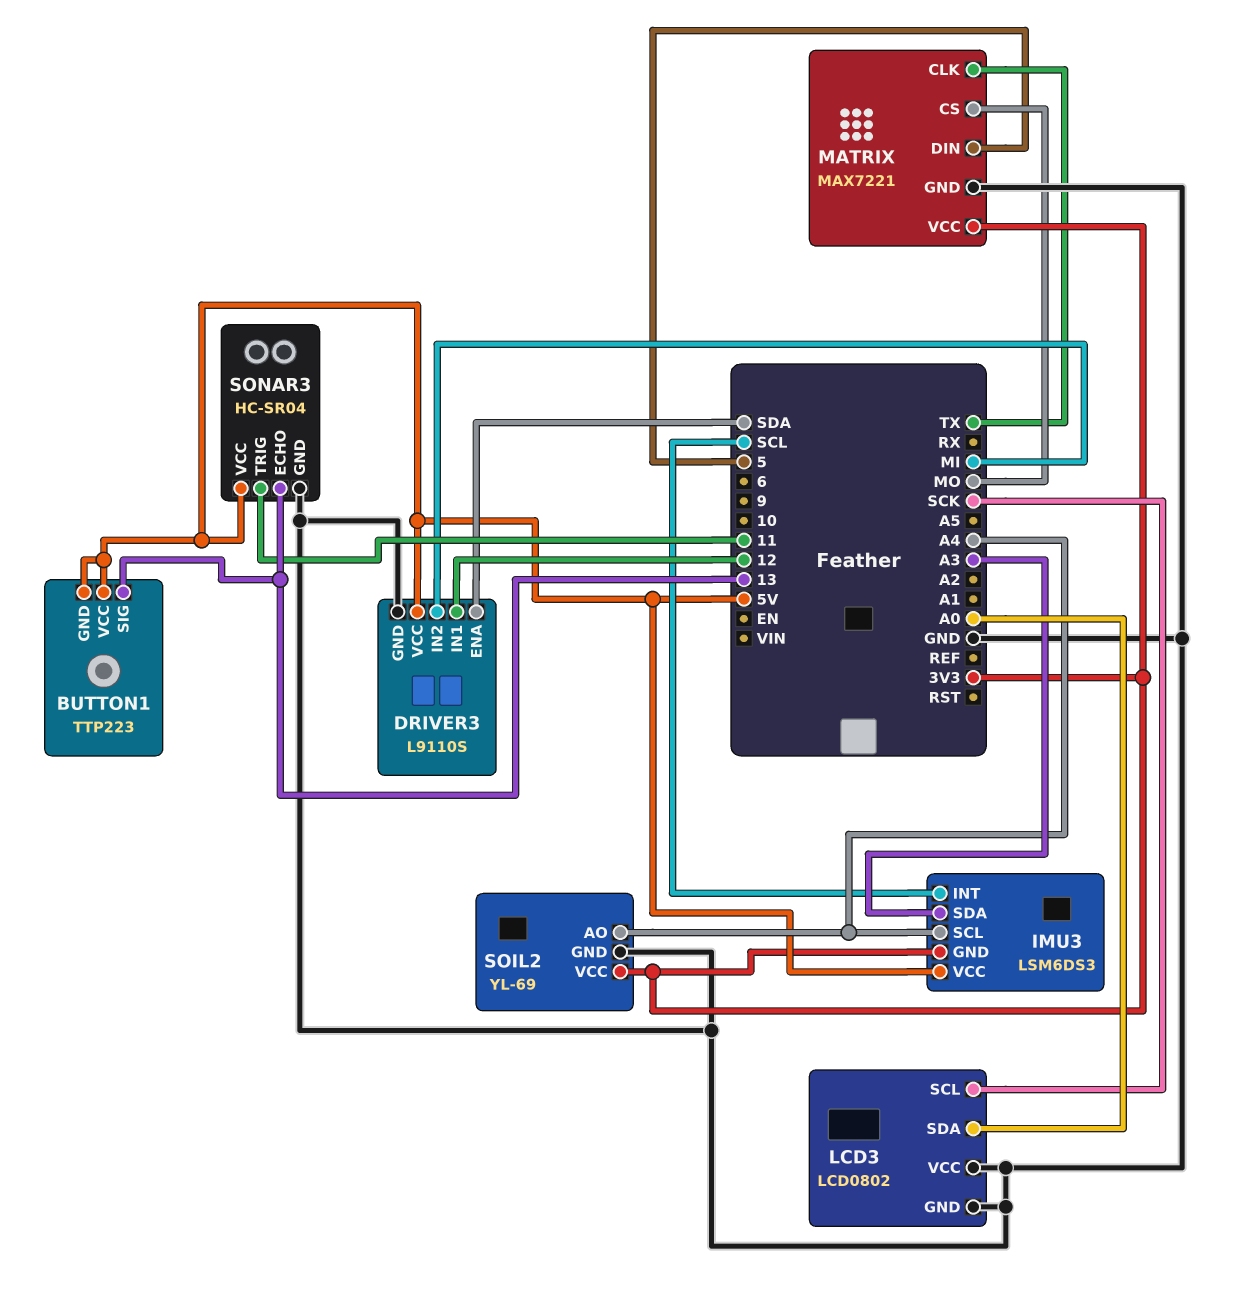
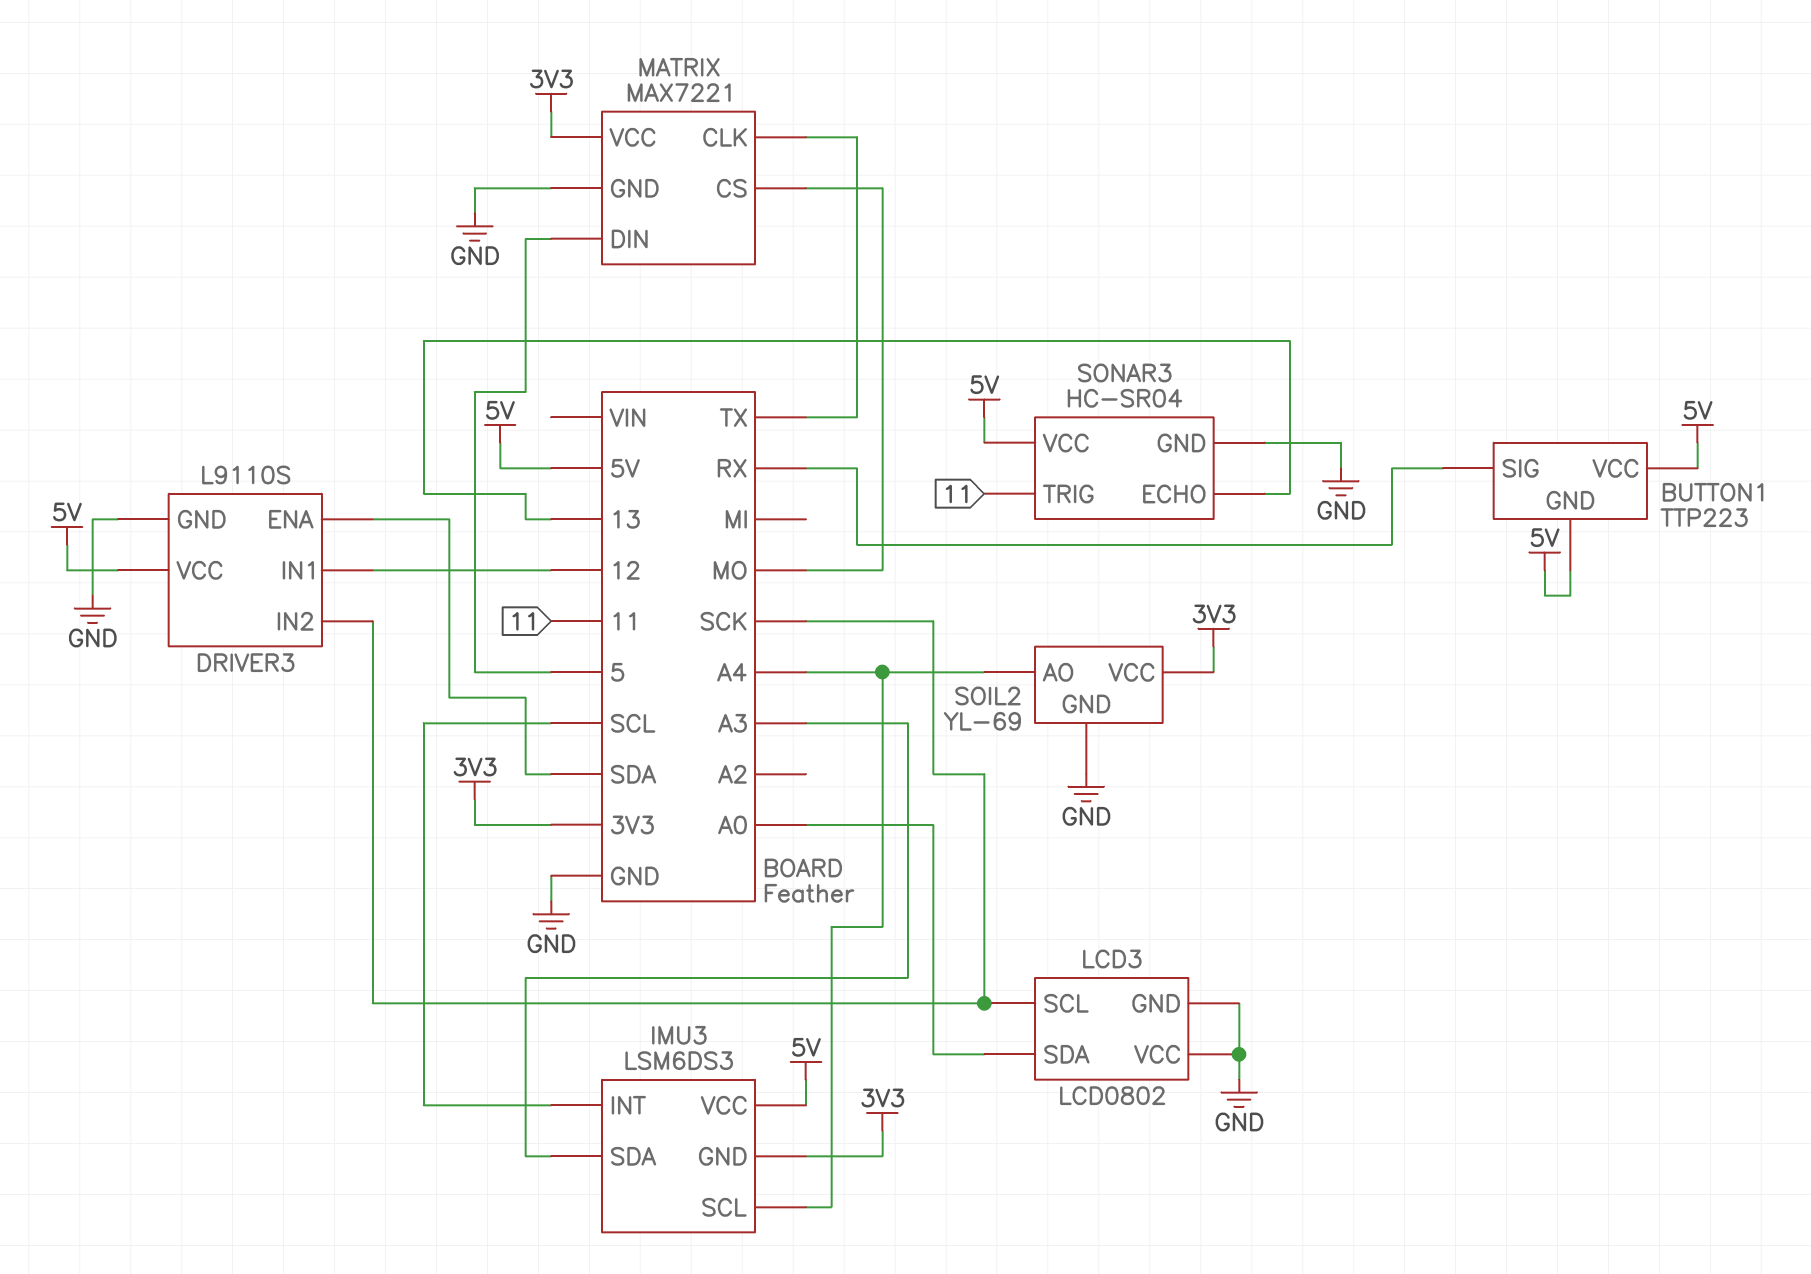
BUTTON1 pin SIG: 13 -> RX
DRIVER3 pin IN2: MI -> SCK

